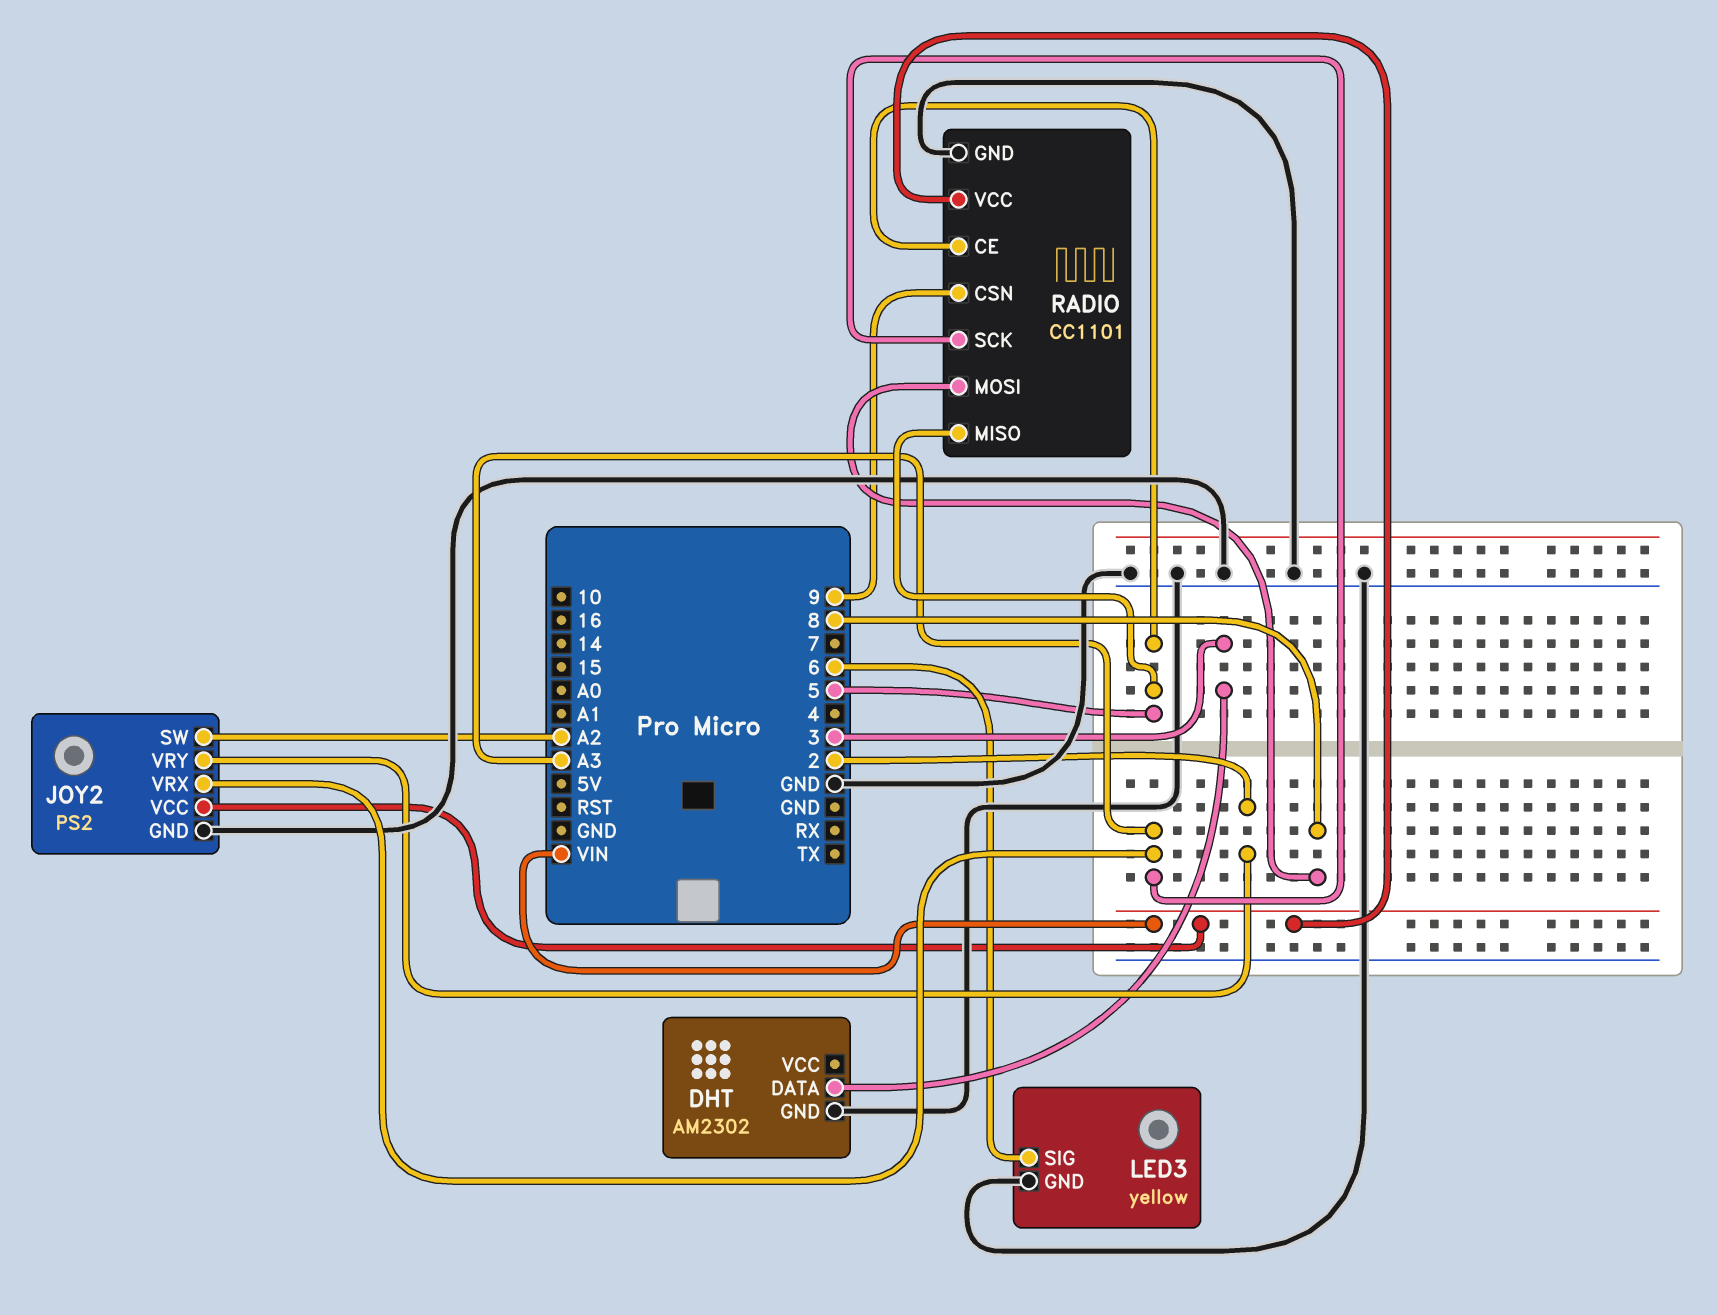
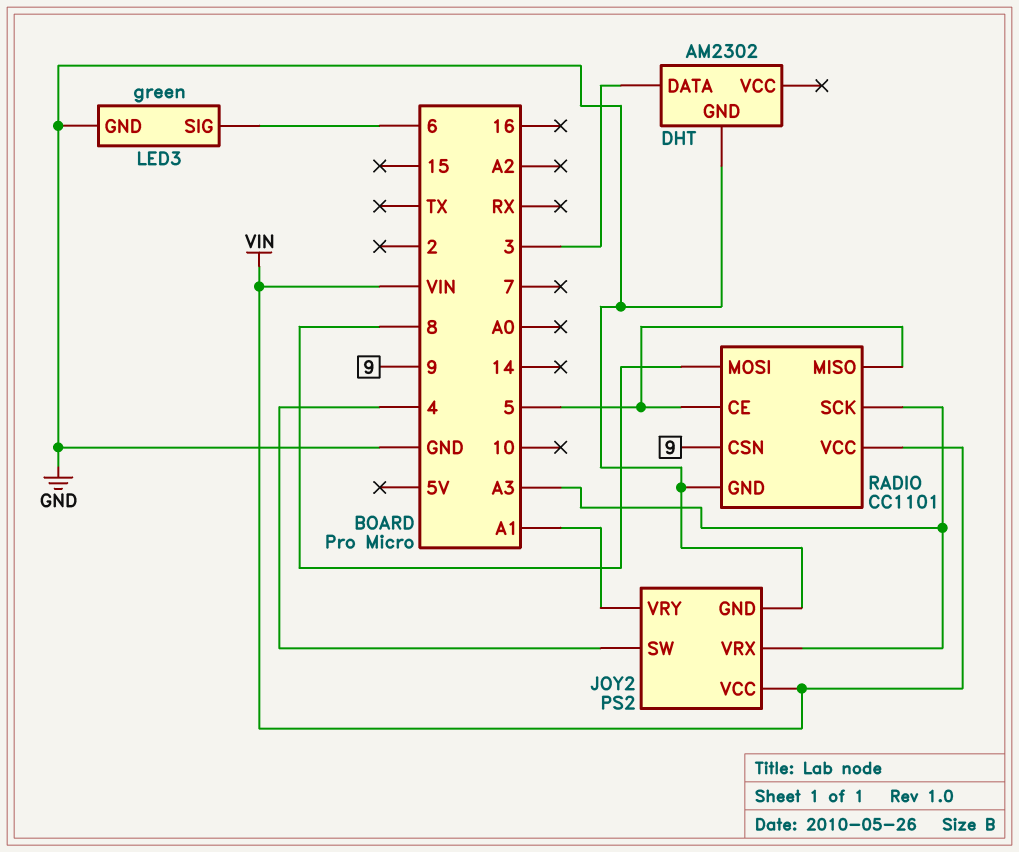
JOY2 pin SW: A2 -> 4
JOY2 pin VRY: 2 -> A1
LED3: yellow -> green

